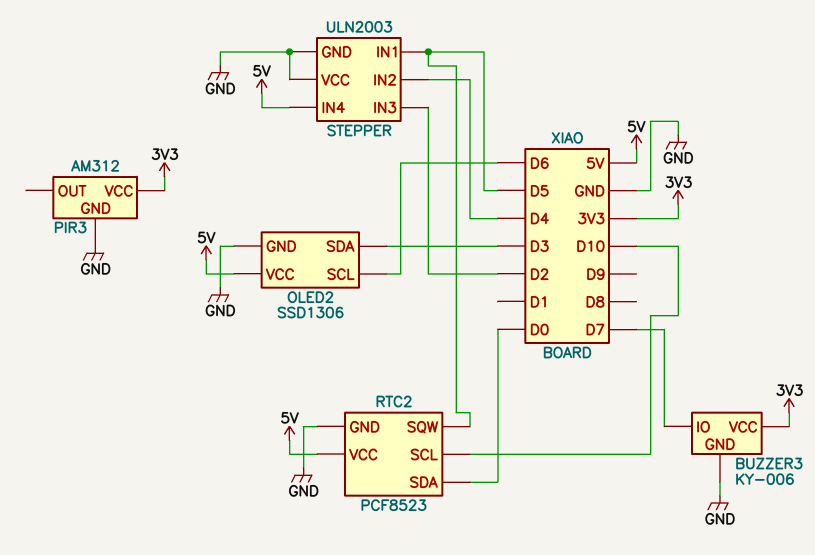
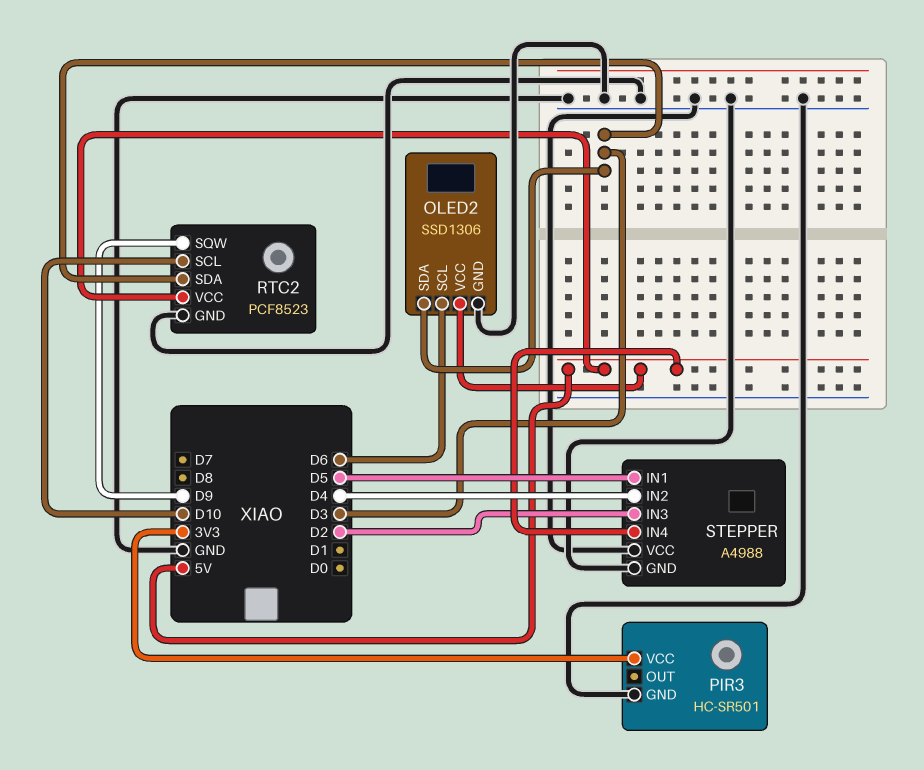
BUZZER3: KY-006 -> none
BUZZER3 pin GND: GND -> none
BUZZER3 pin IO: D7 -> none
BUZZER3 pin VCC: 3V3 -> none
PIR3: AM312 -> HC-SR501
RTC2 pin SDA: D0 -> D3
RTC2 pin SQW: D5 -> D9
STEPPER: ULN2003 -> A4988

